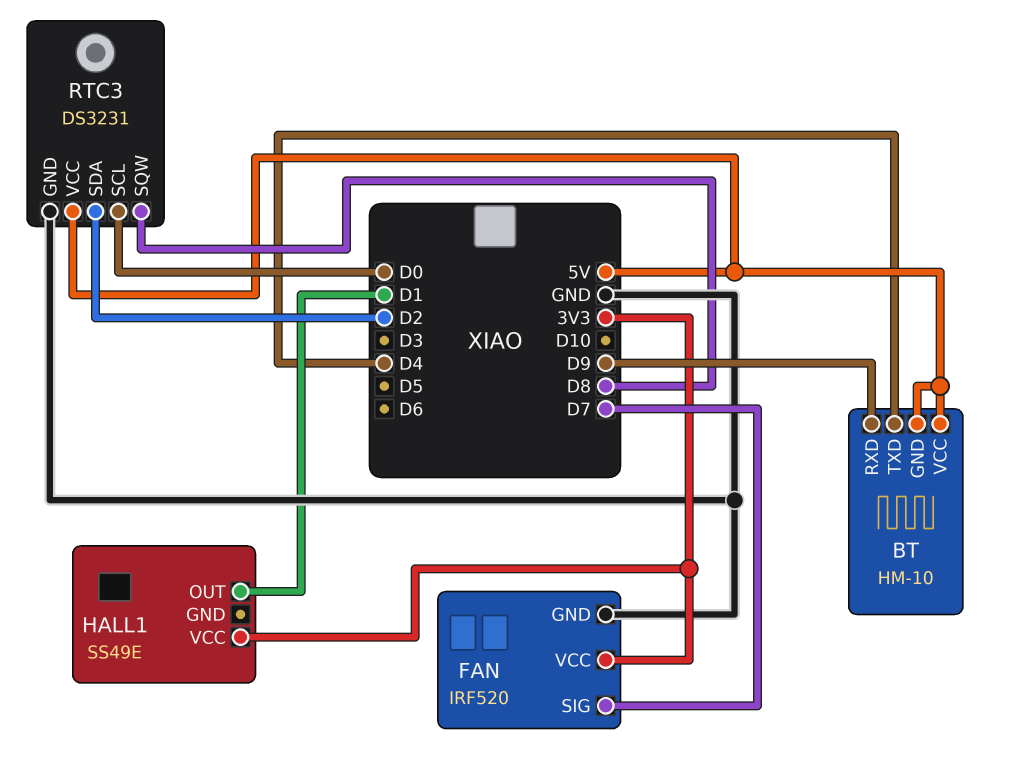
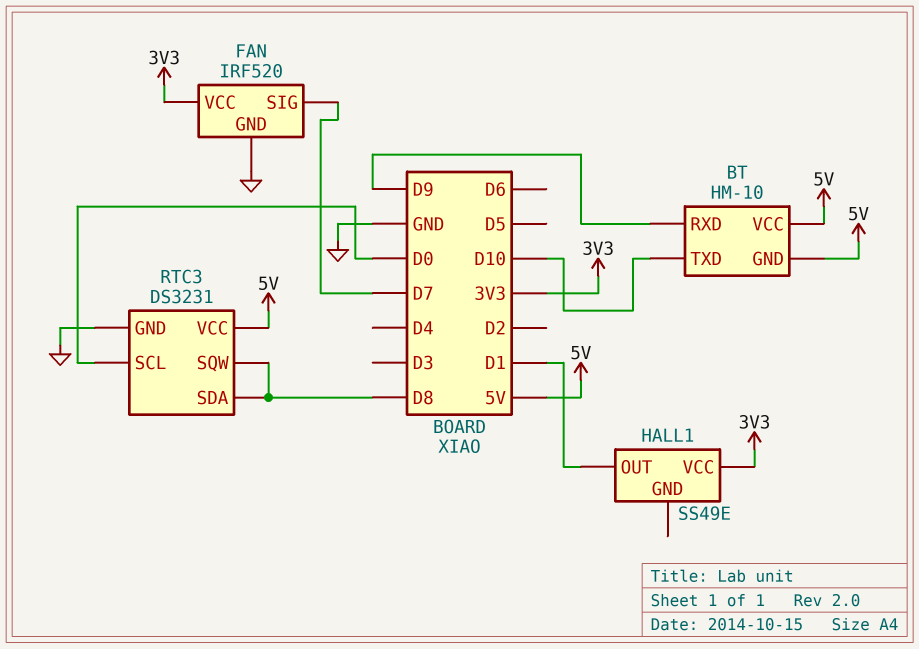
BT pin TXD: D4 -> D10
RTC3 pin SDA: D2 -> D8

